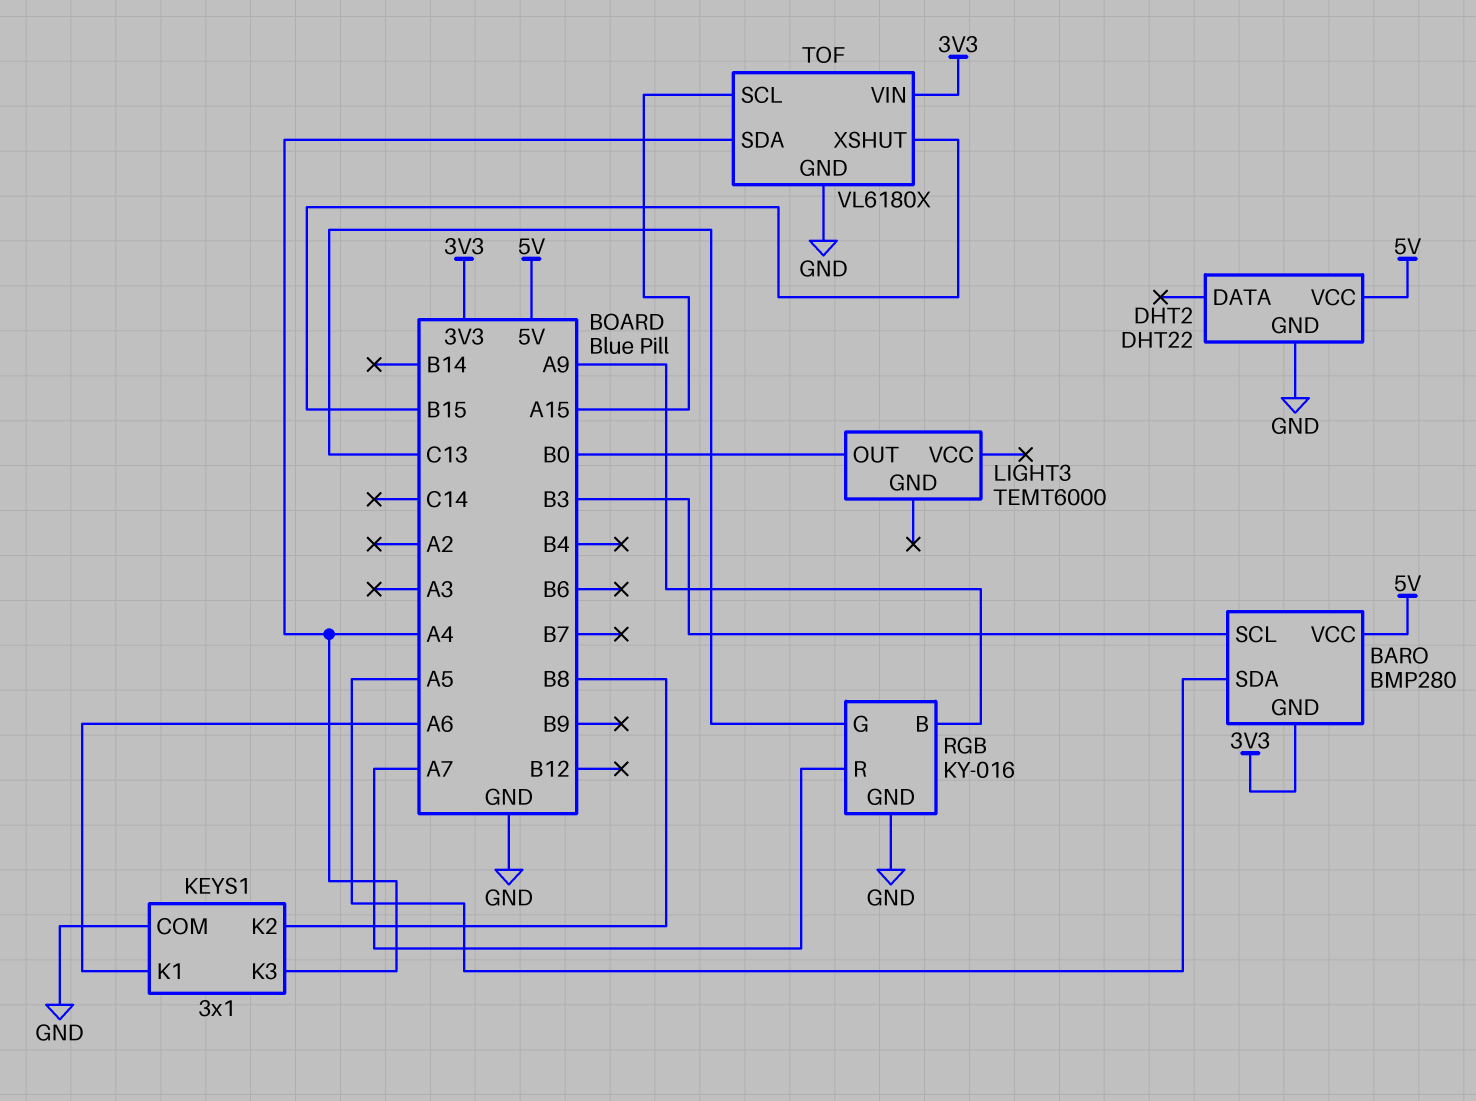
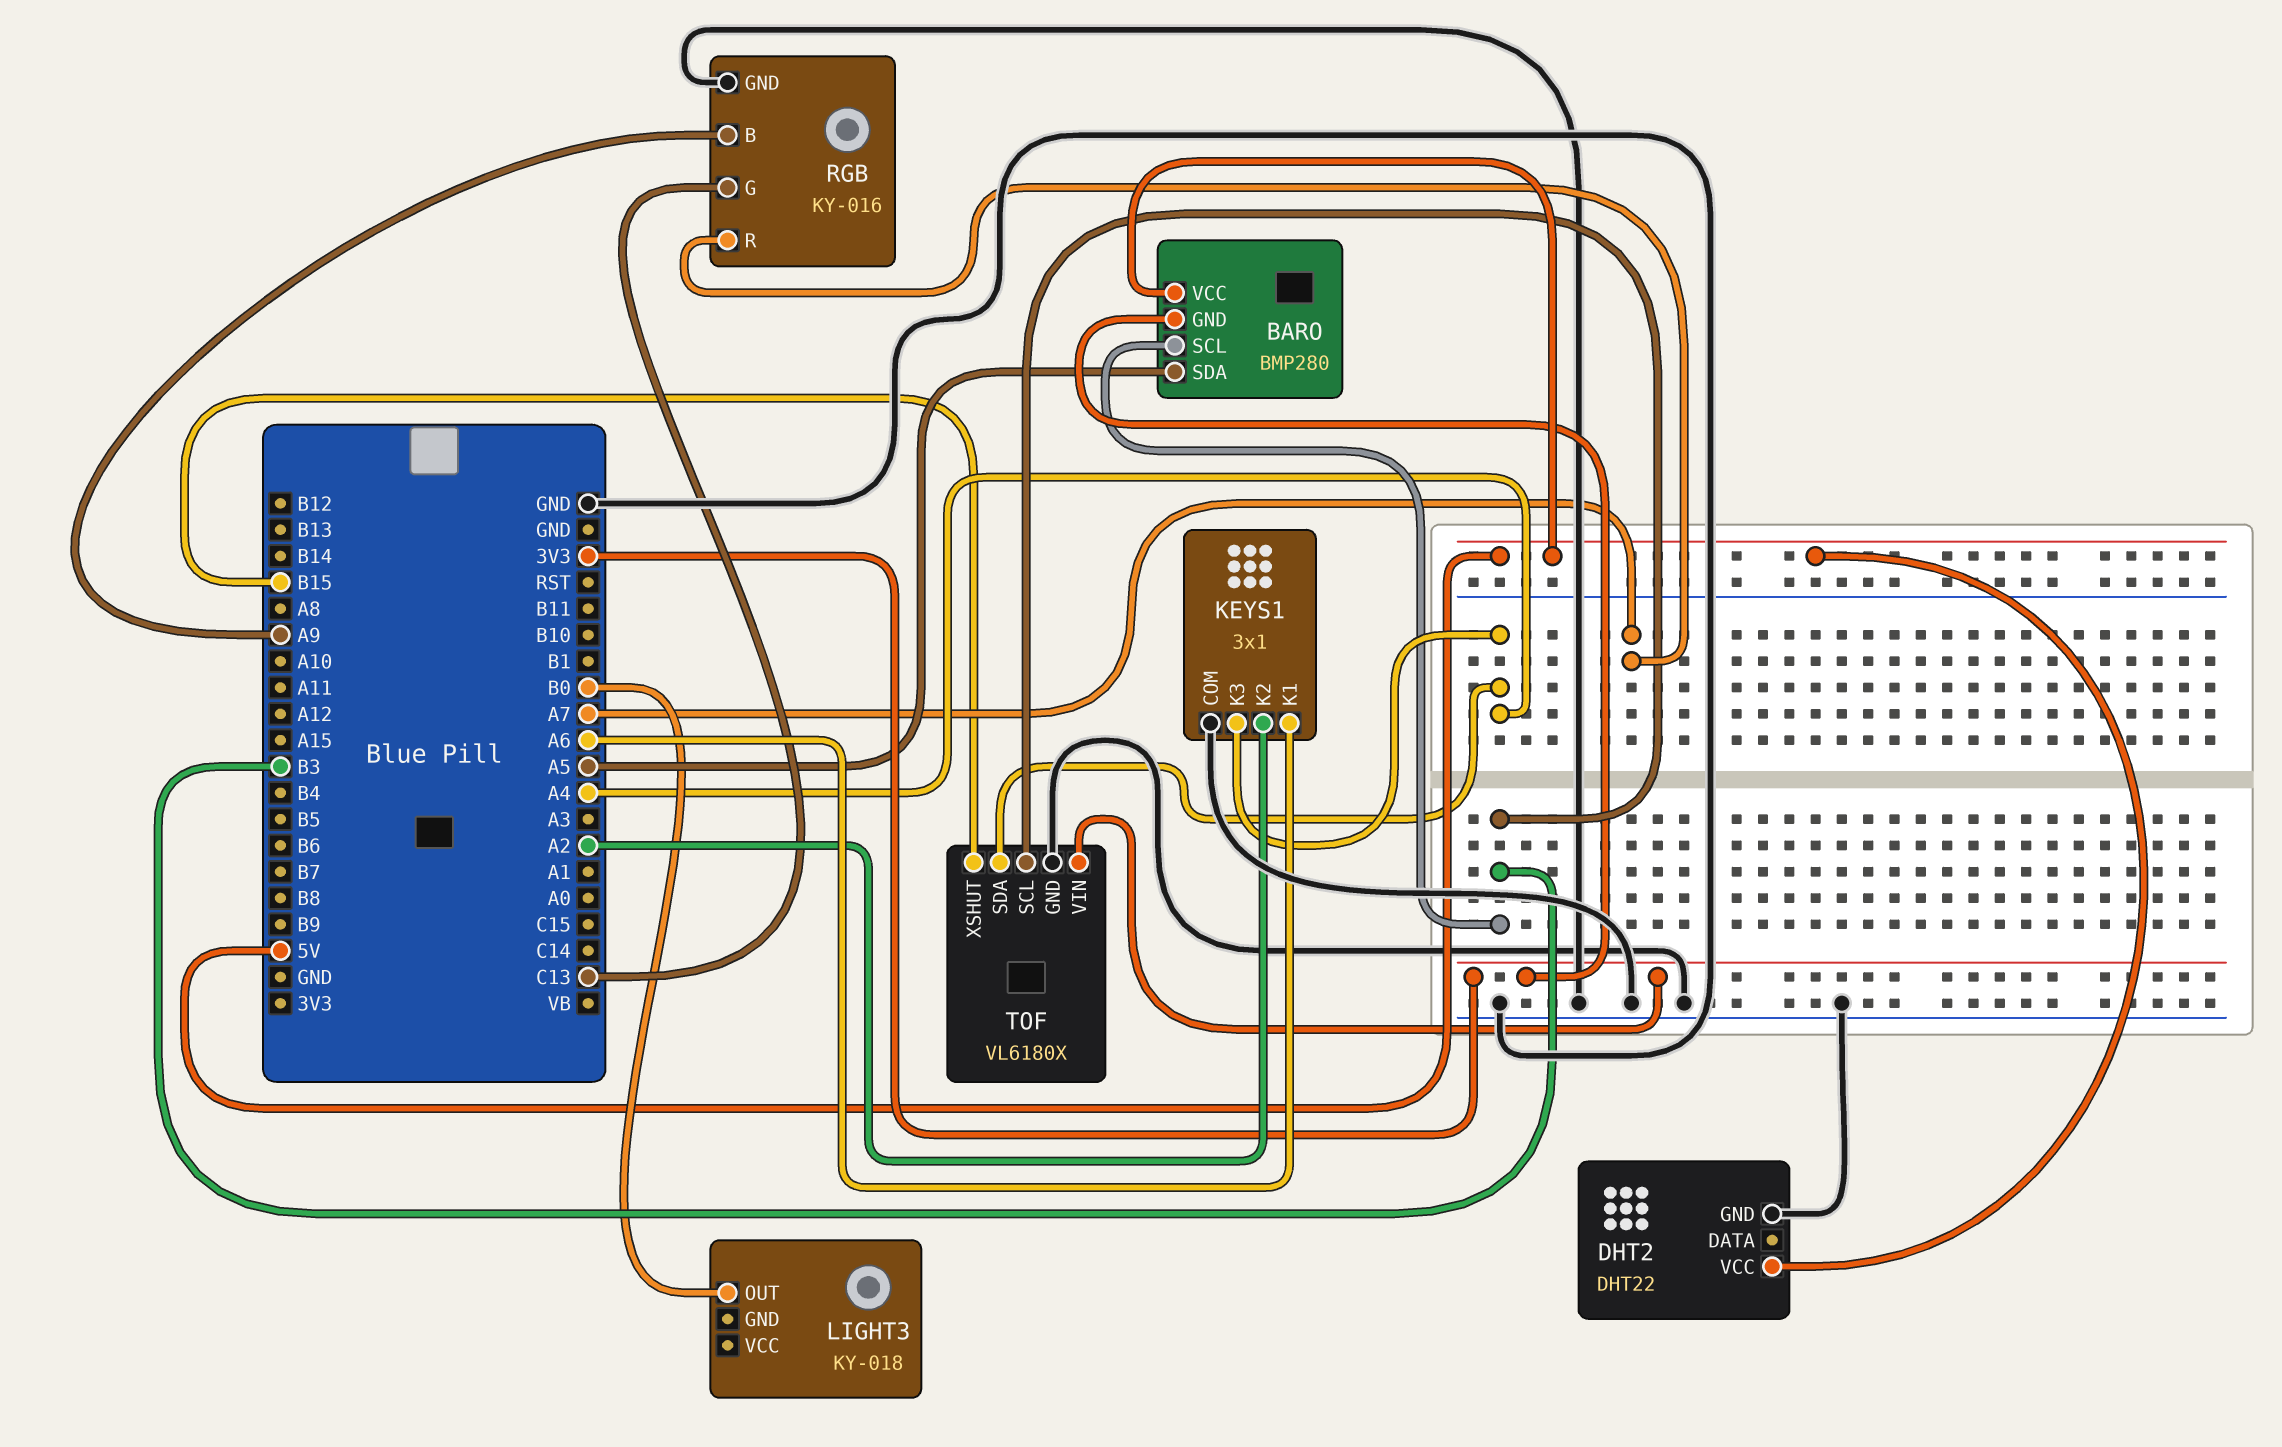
KEYS1 pin K2: B8 -> A2
LIGHT3: TEMT6000 -> KY-018
TOF pin SCL: A15 -> B3

